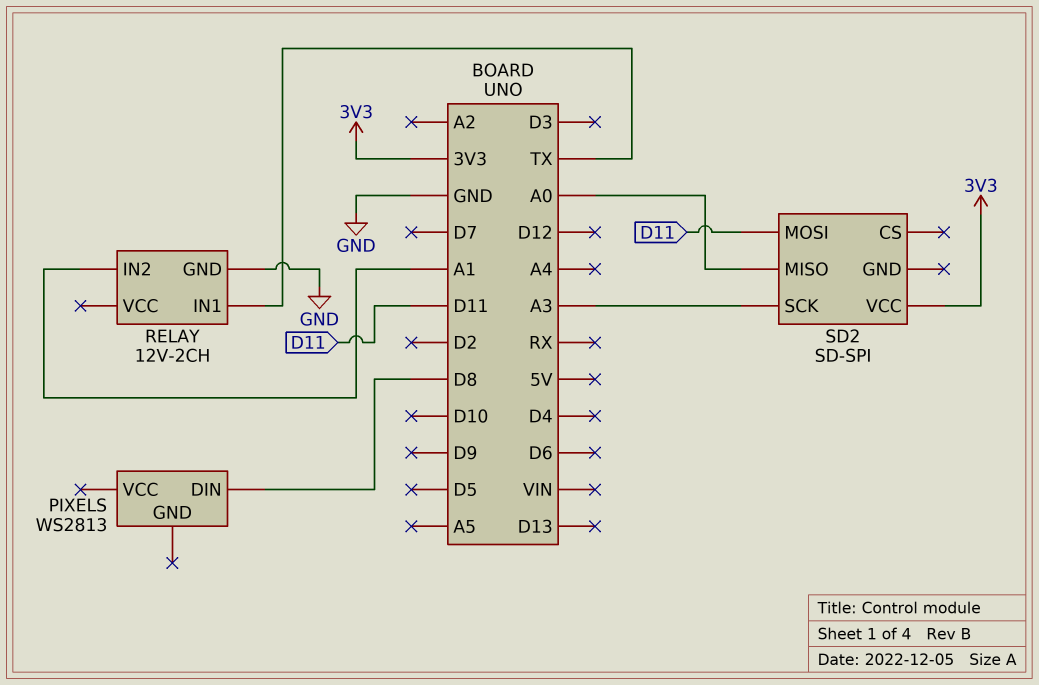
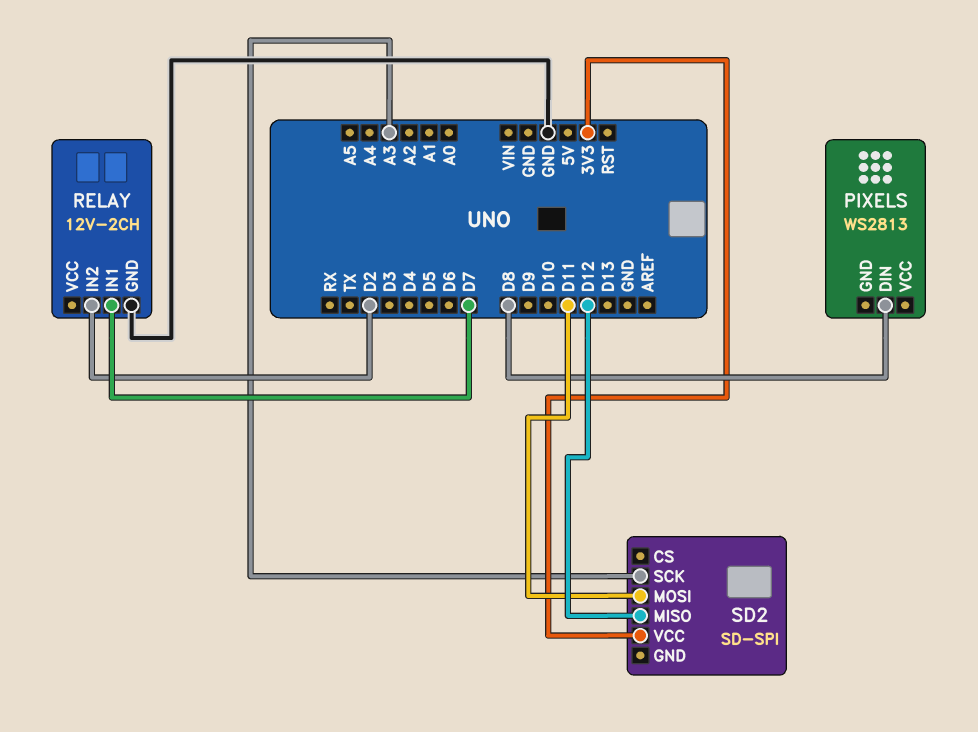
RELAY pin IN1: TX -> D7
RELAY pin IN2: A1 -> D2
SD2 pin MISO: A0 -> D12

